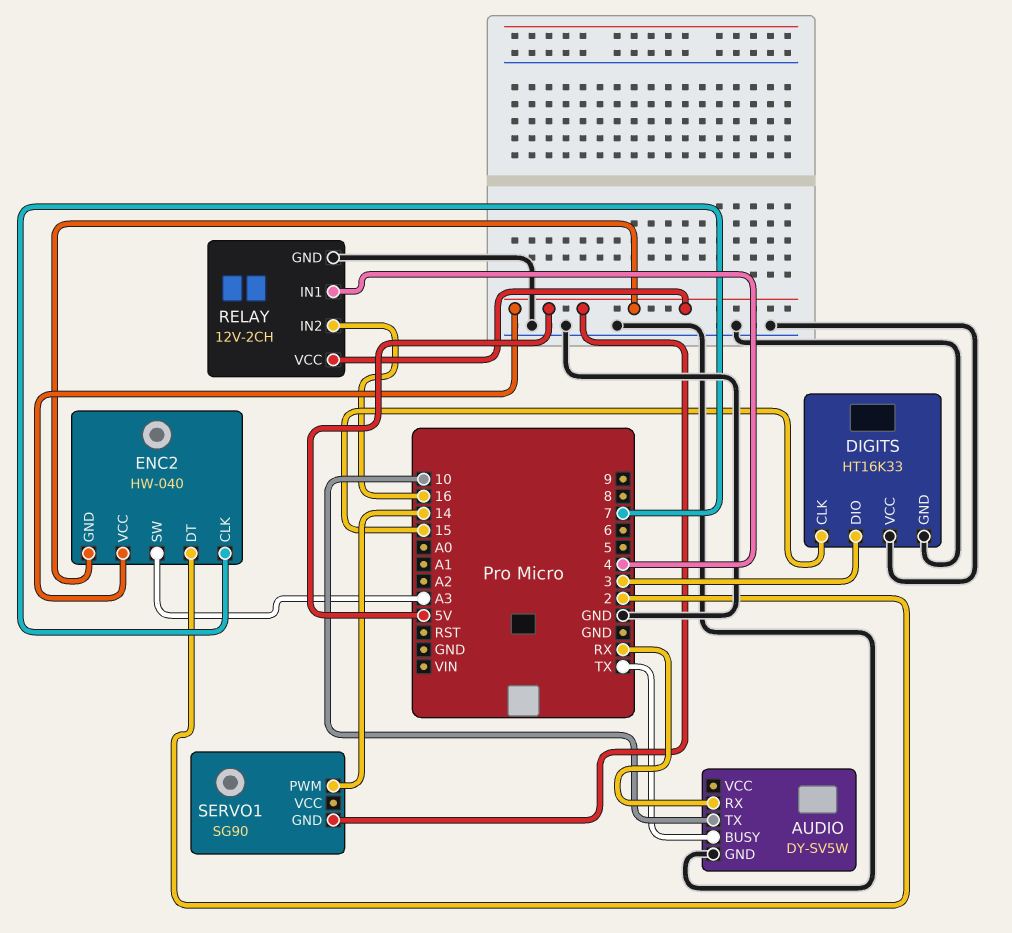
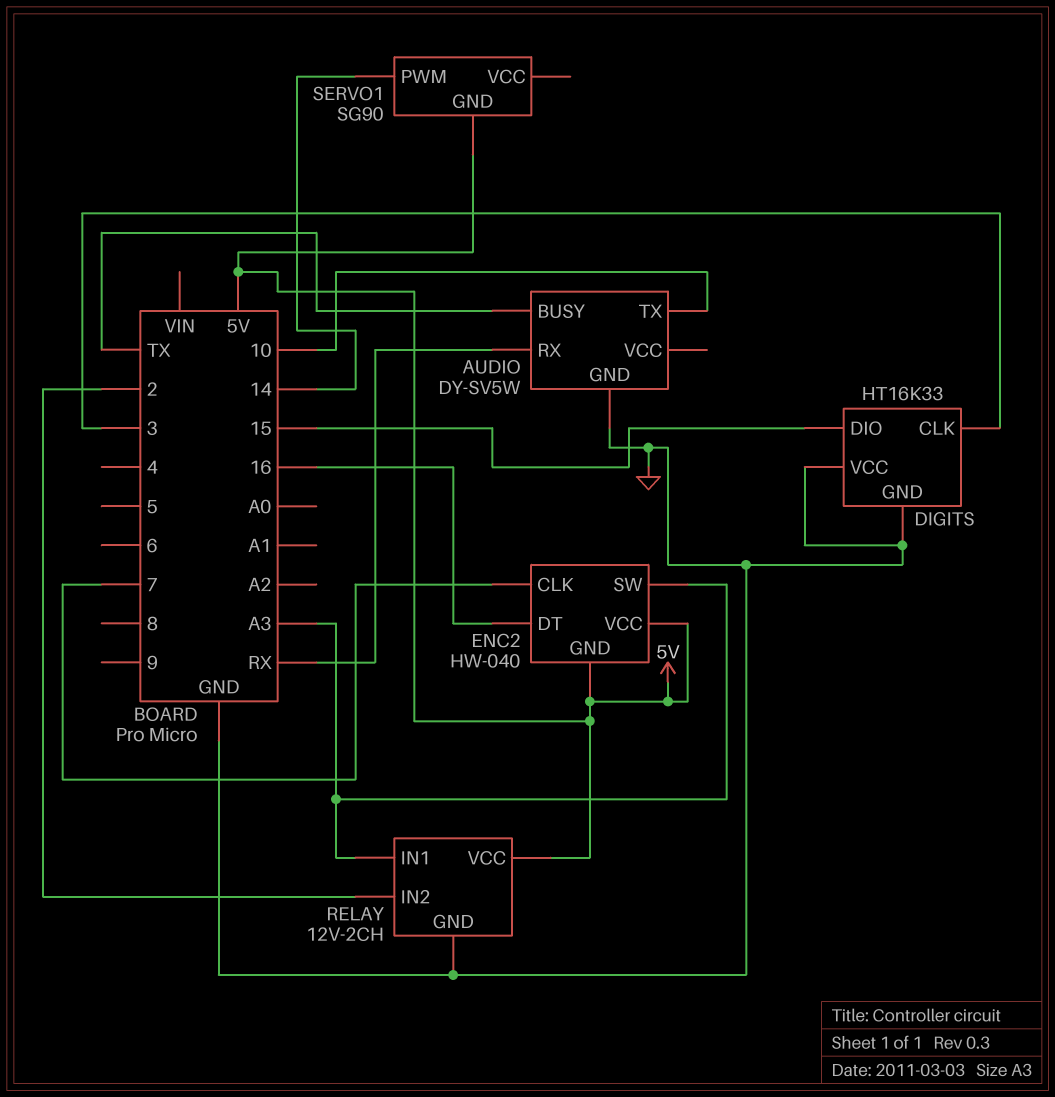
DIGITS pin CLK: 15 -> 3
DIGITS pin DIO: 3 -> 15
ENC2 pin DT: 2 -> 16
RELAY pin IN1: 4 -> A3
RELAY pin IN2: 16 -> 2

